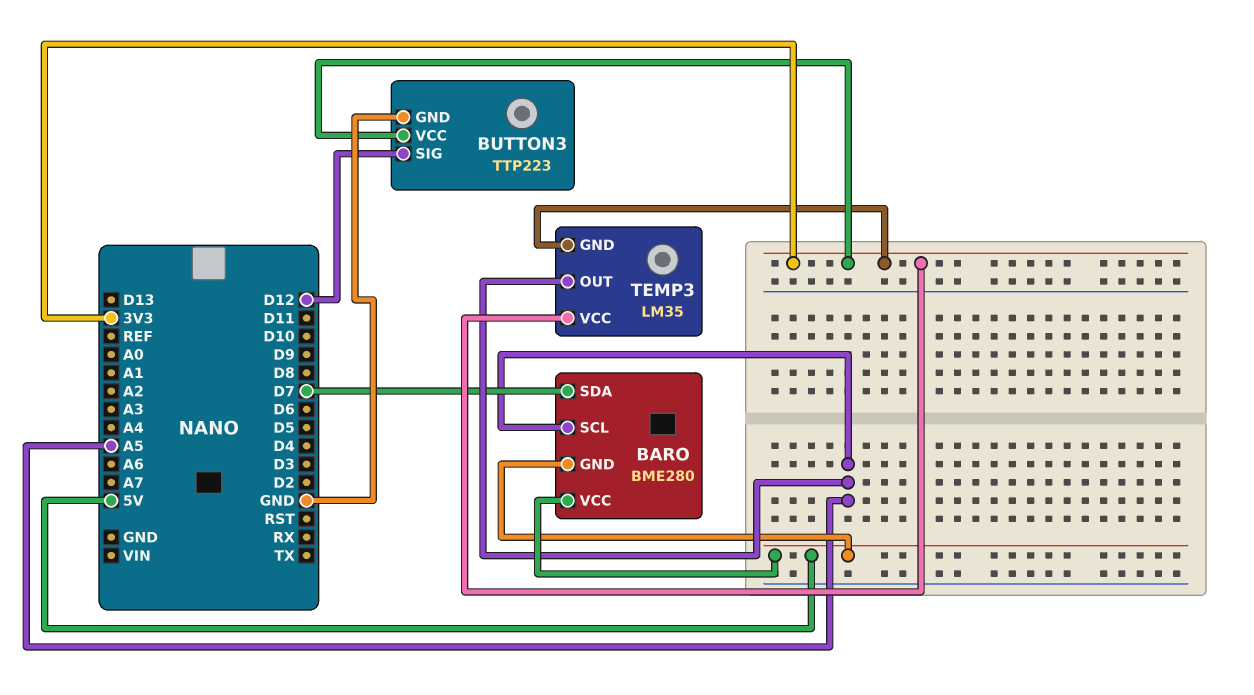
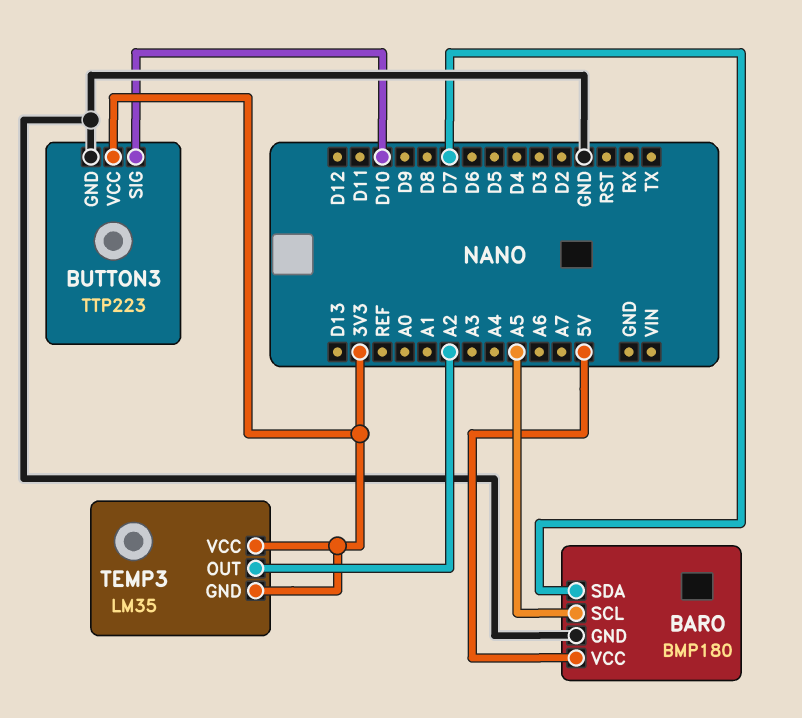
BARO: BME280 -> BMP180
BARO pin GND: 5V -> GND
BUTTON3 pin SIG: D12 -> D10
TEMP3 pin OUT: A5 -> A2

